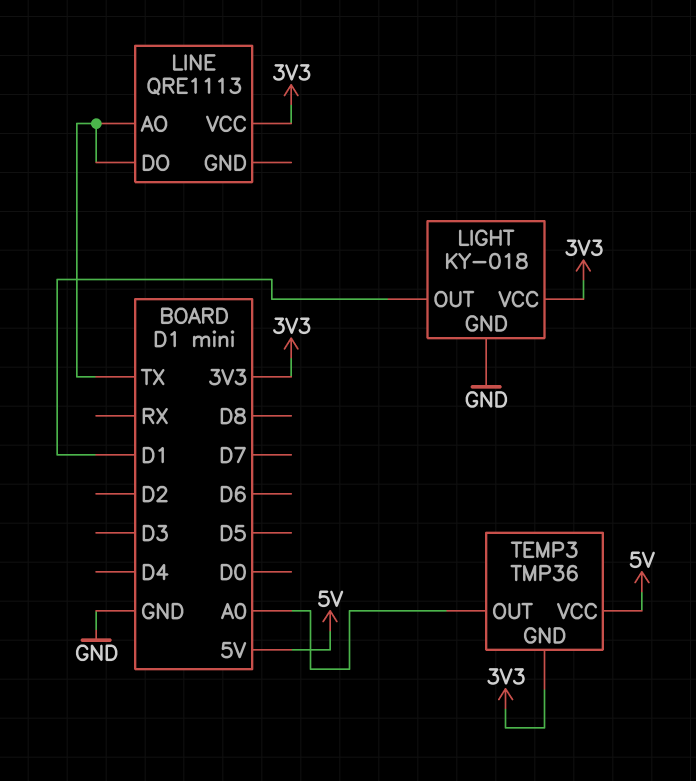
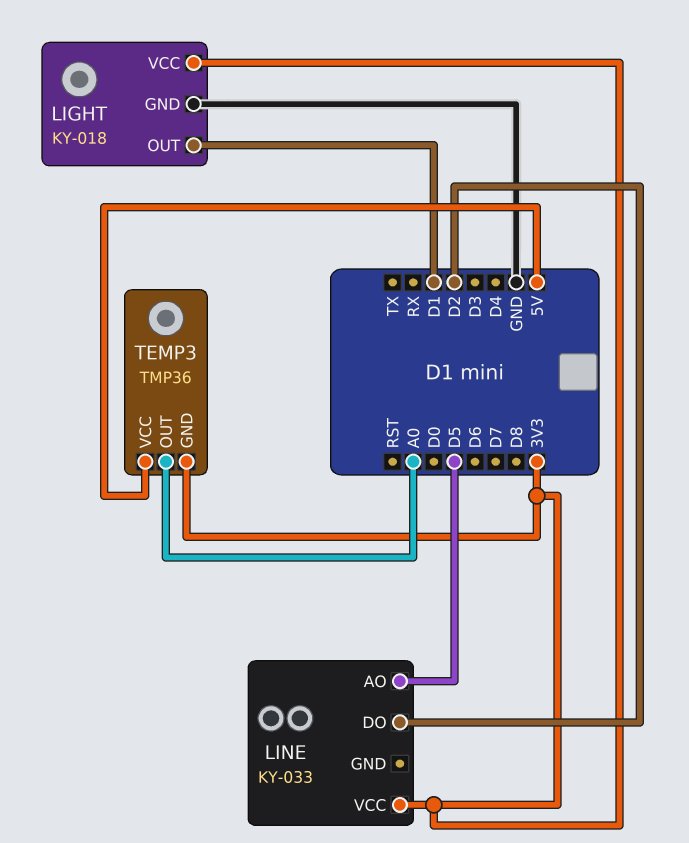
LINE: QRE1113 -> KY-033
LINE pin AO: TX -> D5
LINE pin DO: TX -> D2

